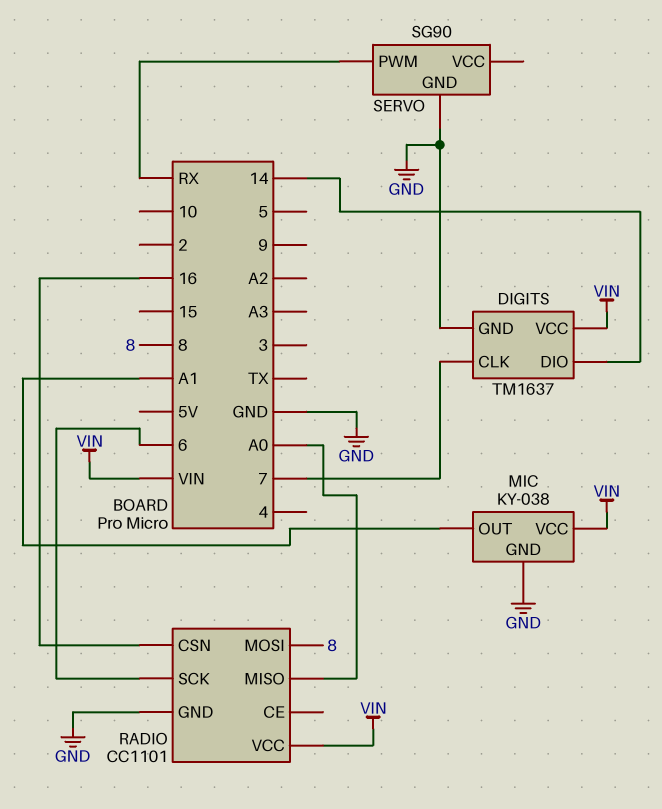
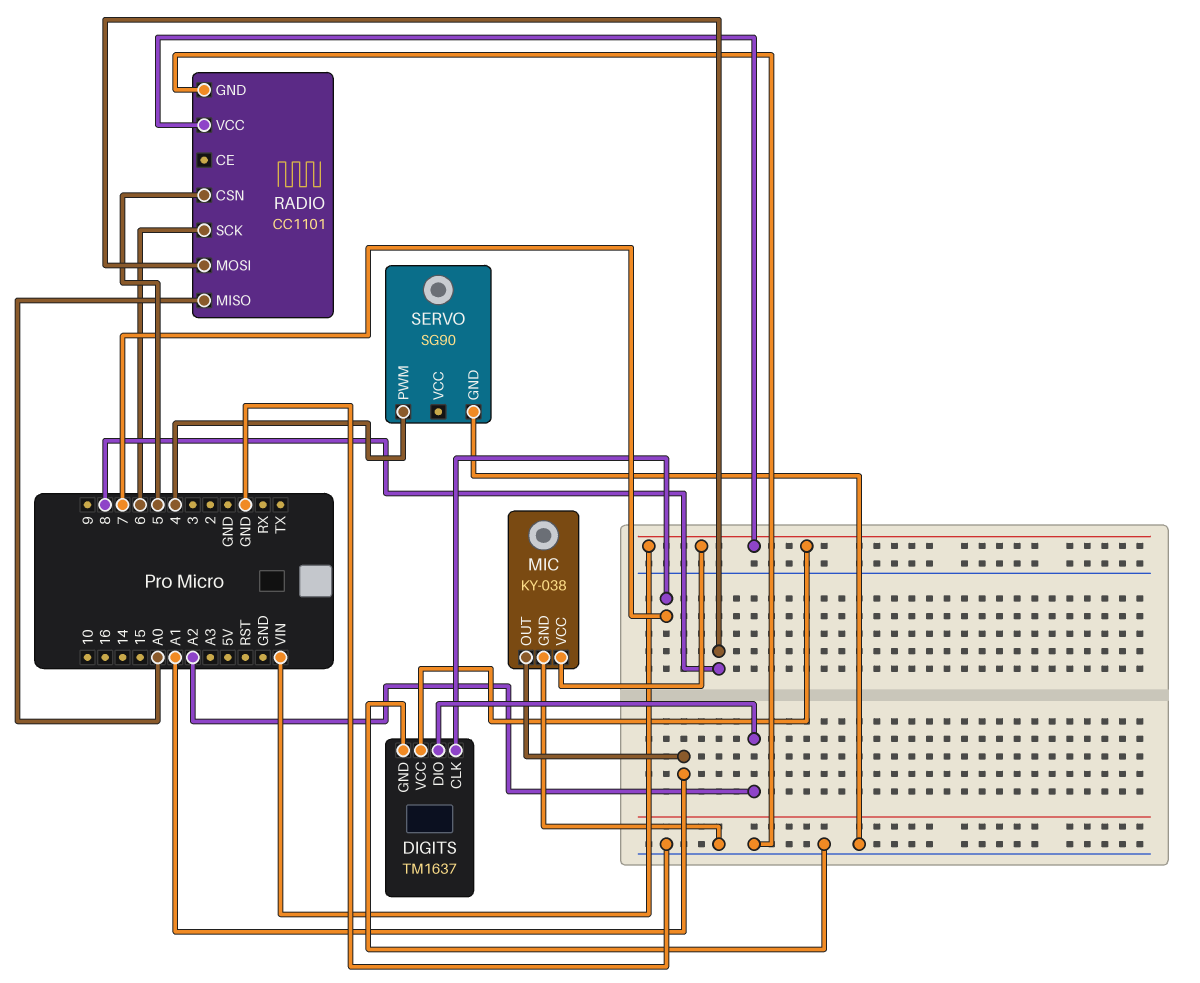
DIGITS pin DIO: 14 -> A2
RADIO pin CSN: 16 -> 5
SERVO pin PWM: RX -> 4

